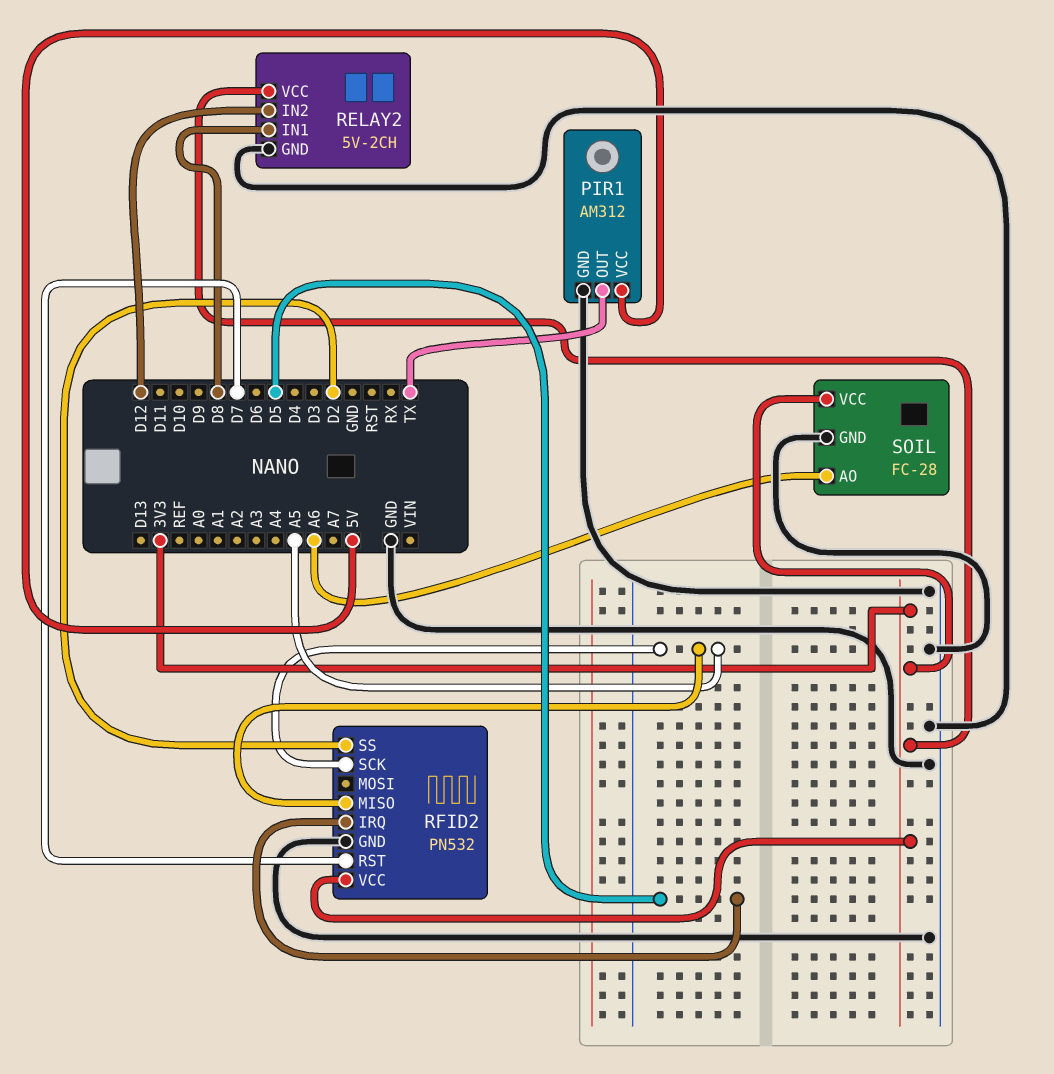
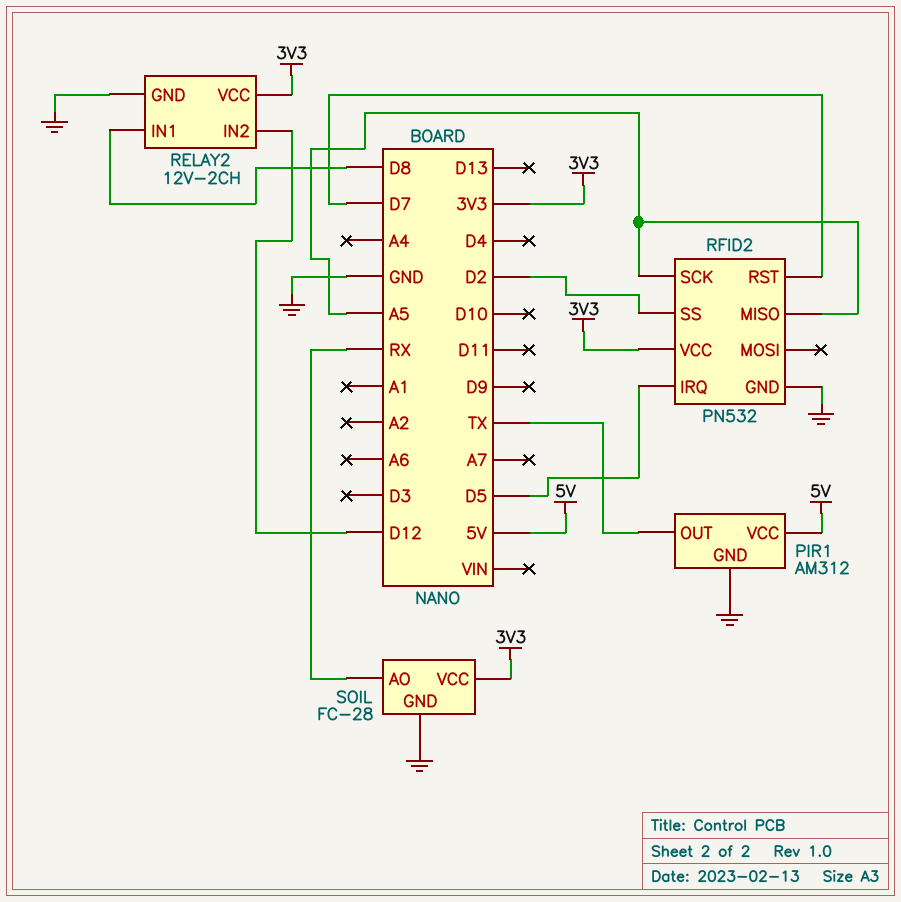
RELAY2: 5V-2CH -> 12V-2CH
SOIL pin AO: A6 -> RX

